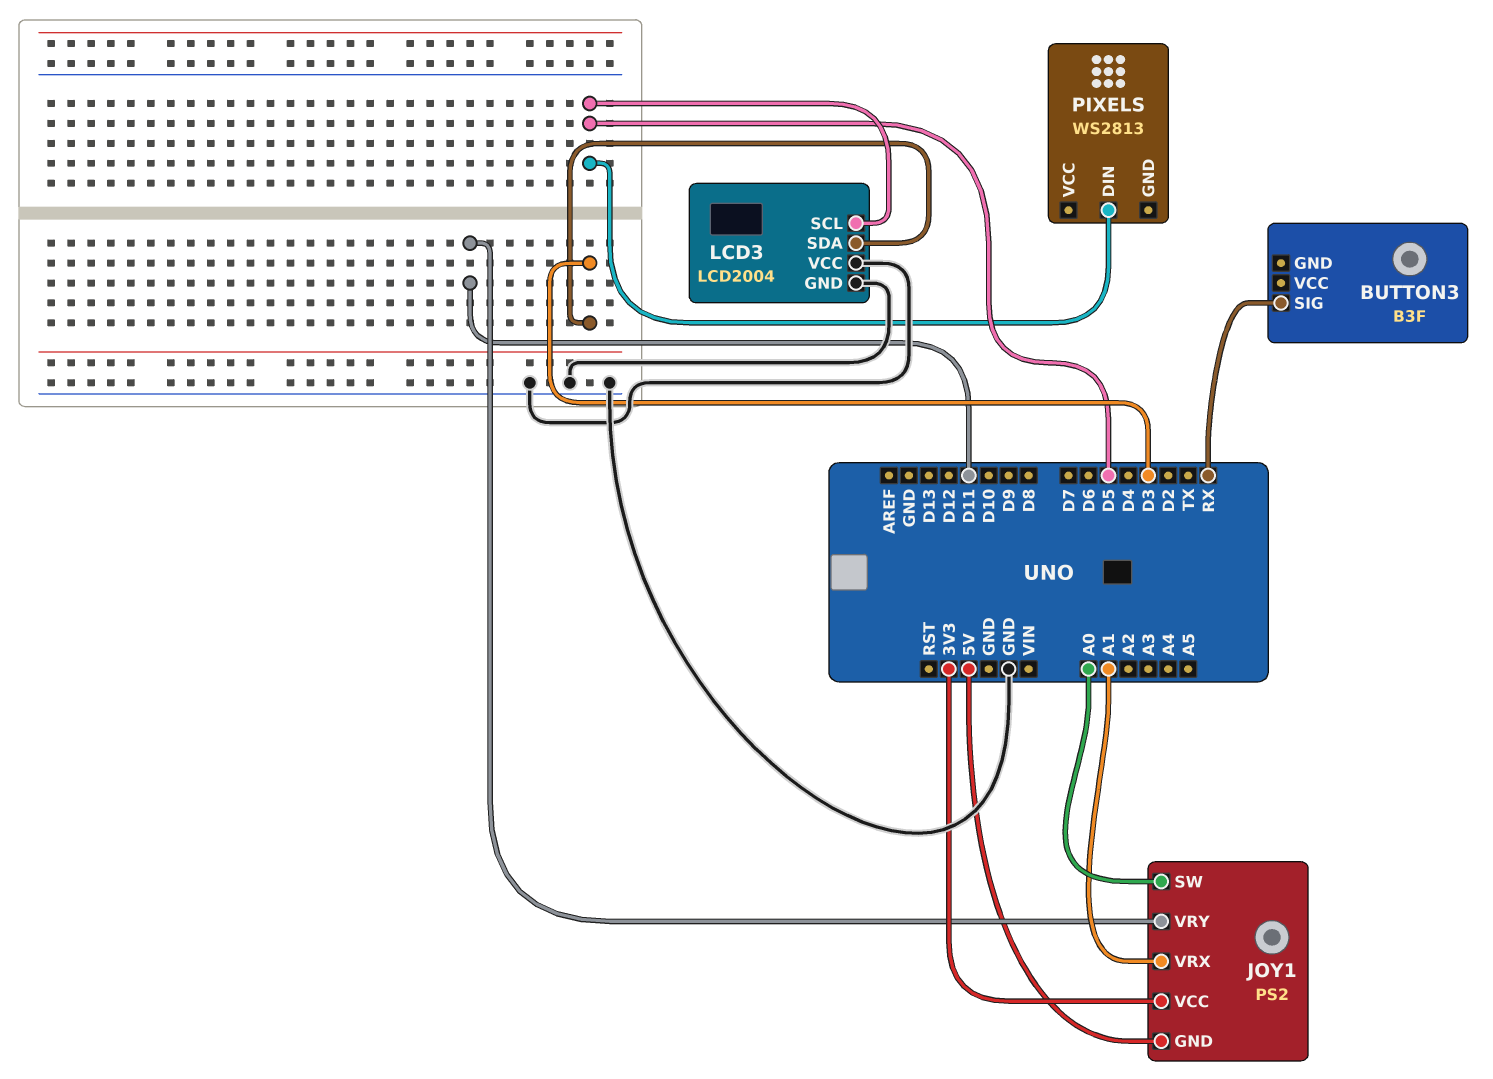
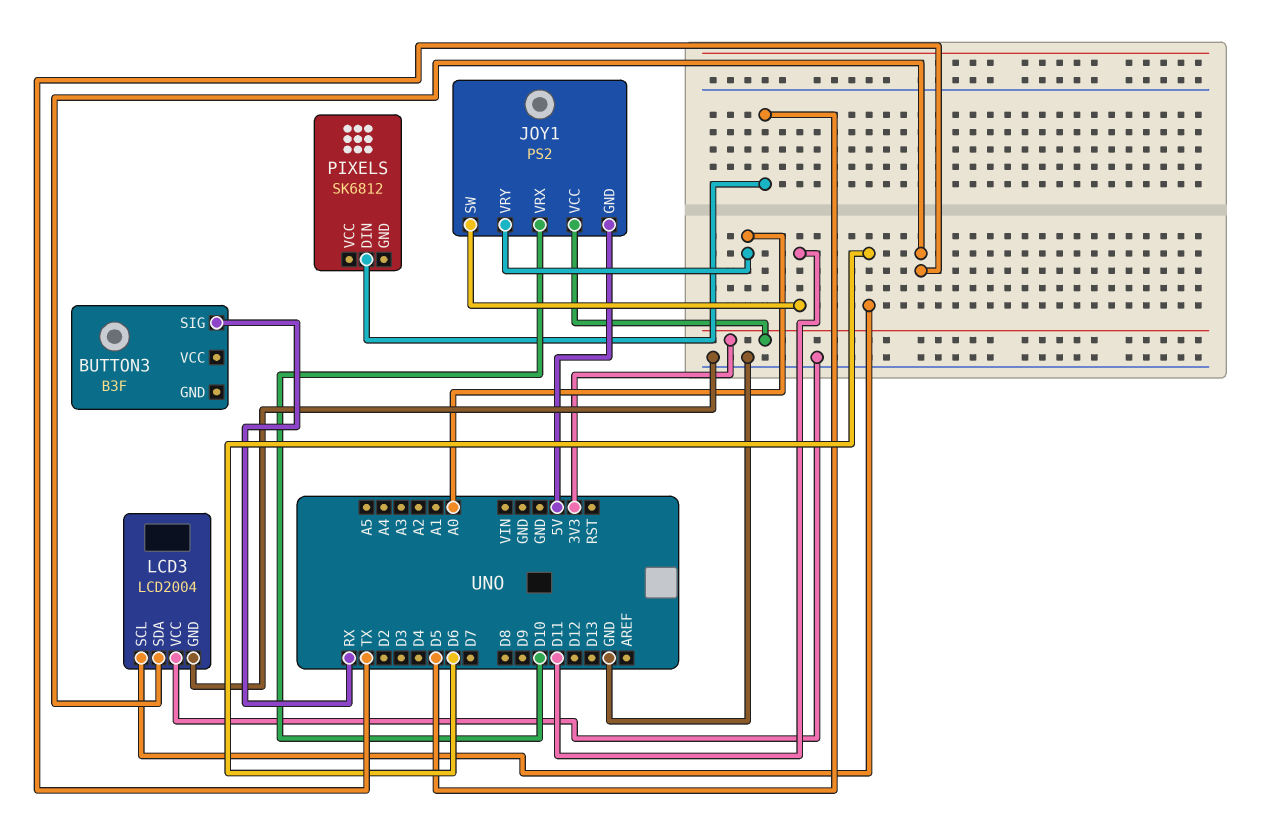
JOY1 pin SW: A0 -> D11
JOY1 pin VRX: A1 -> D10
JOY1 pin VRY: D11 -> A0
LCD3 pin SCL: D5 -> D6
LCD3 pin SDA: D3 -> TX
PIXELS: WS2813 -> SK6812

